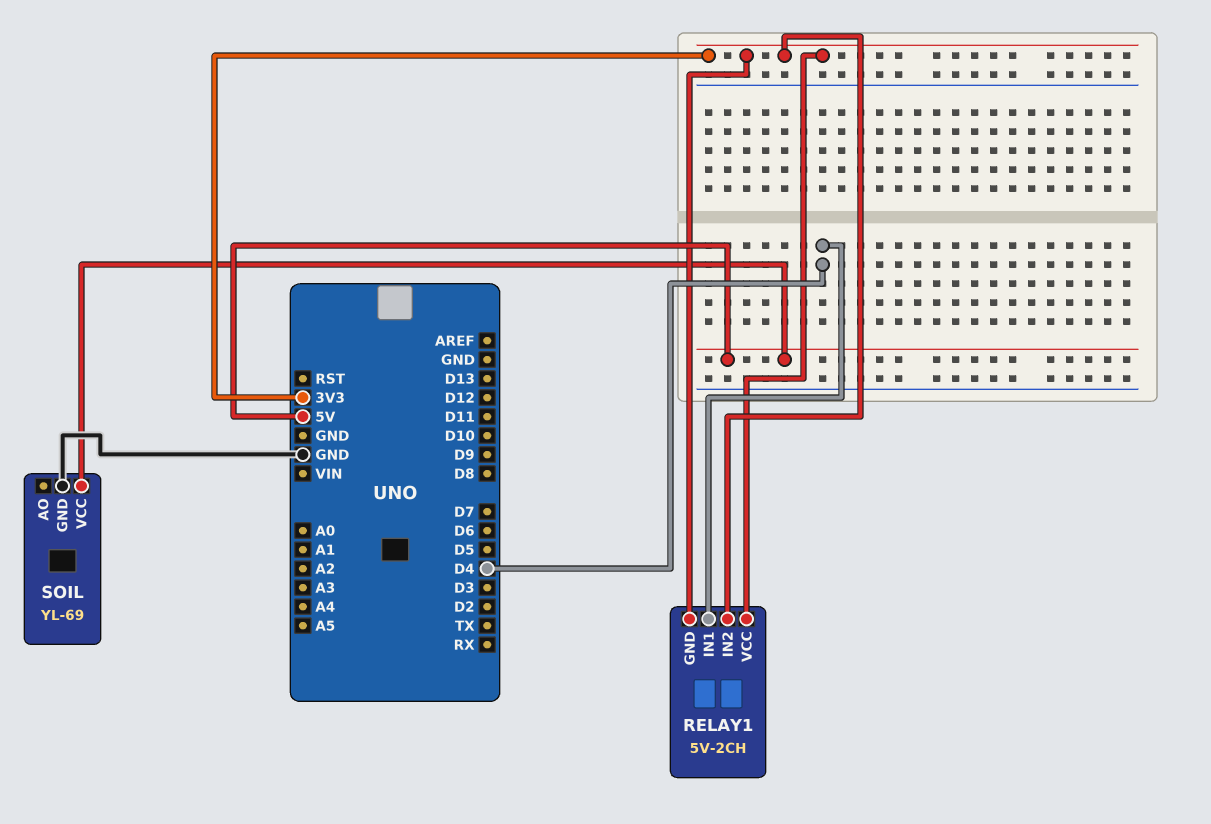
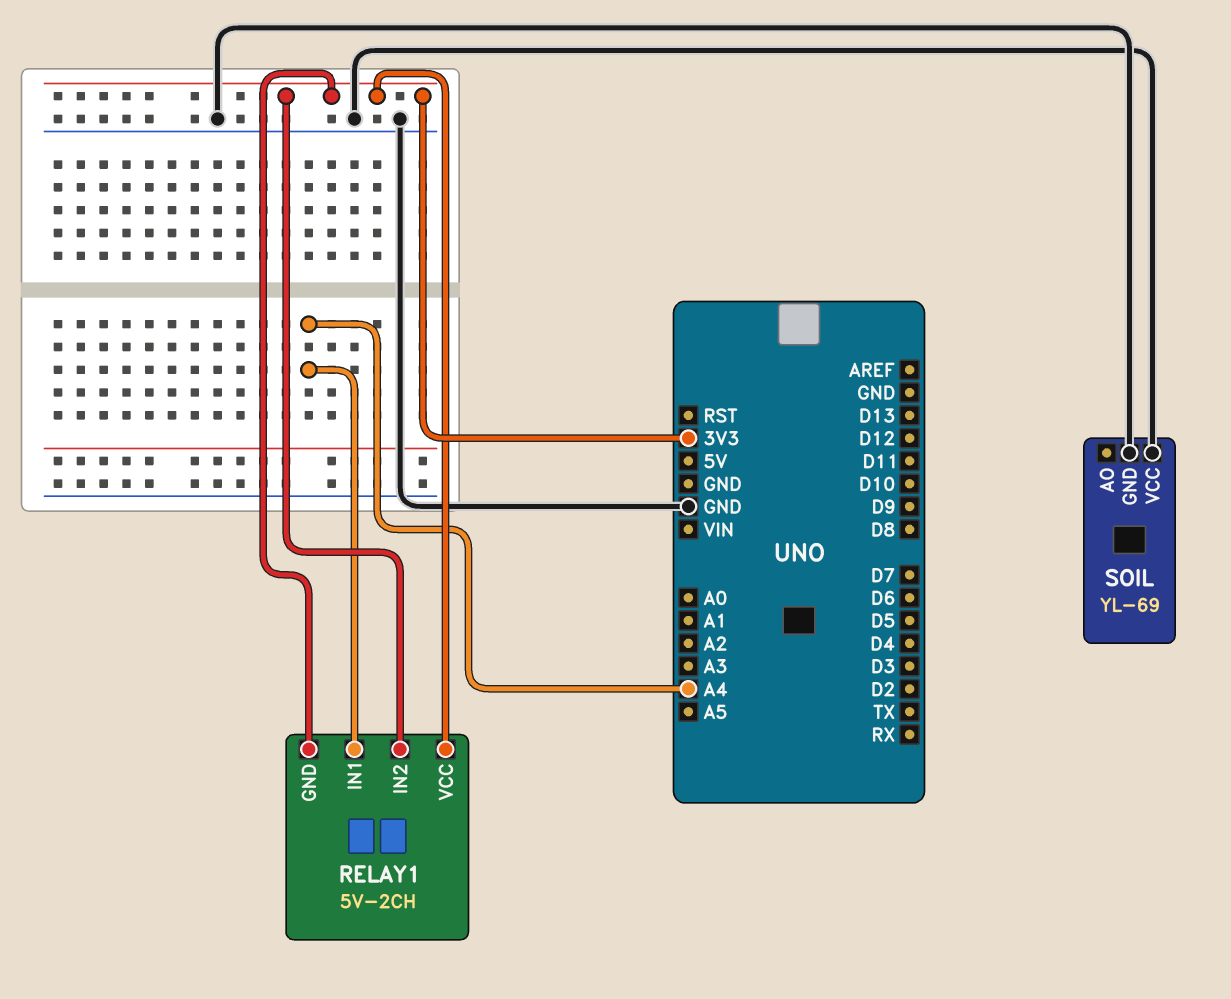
RELAY1 pin IN1: D4 -> A4
SOIL pin VCC: 5V -> GND

